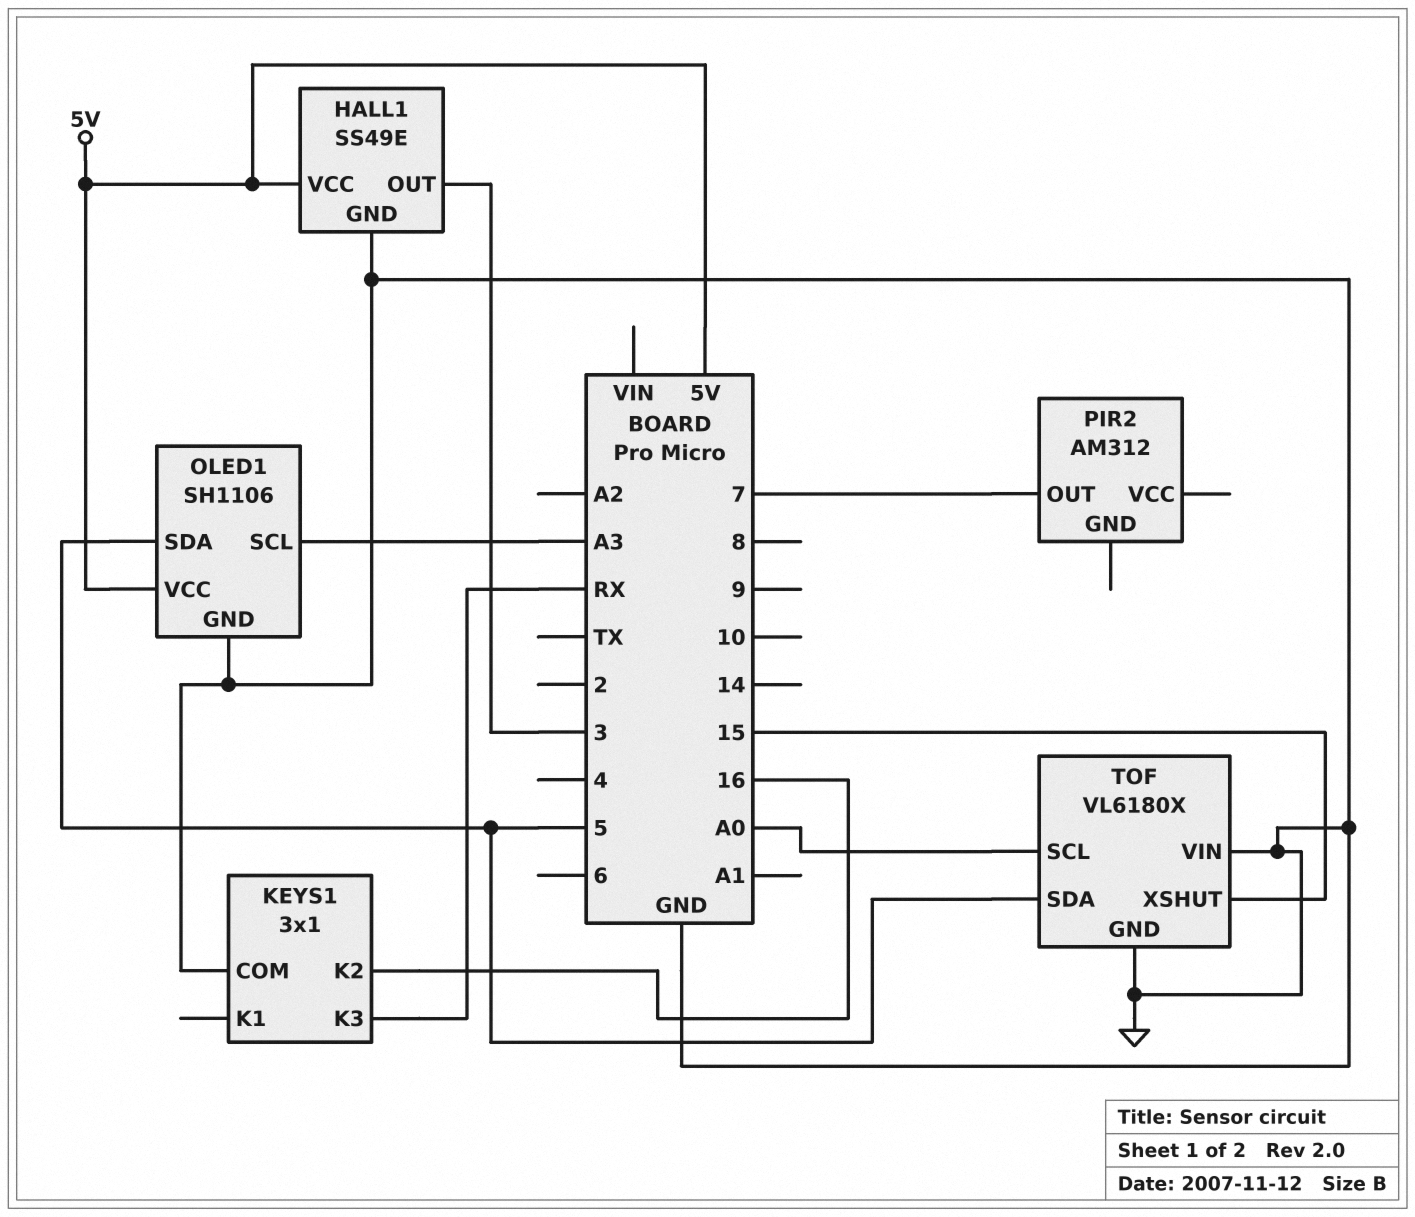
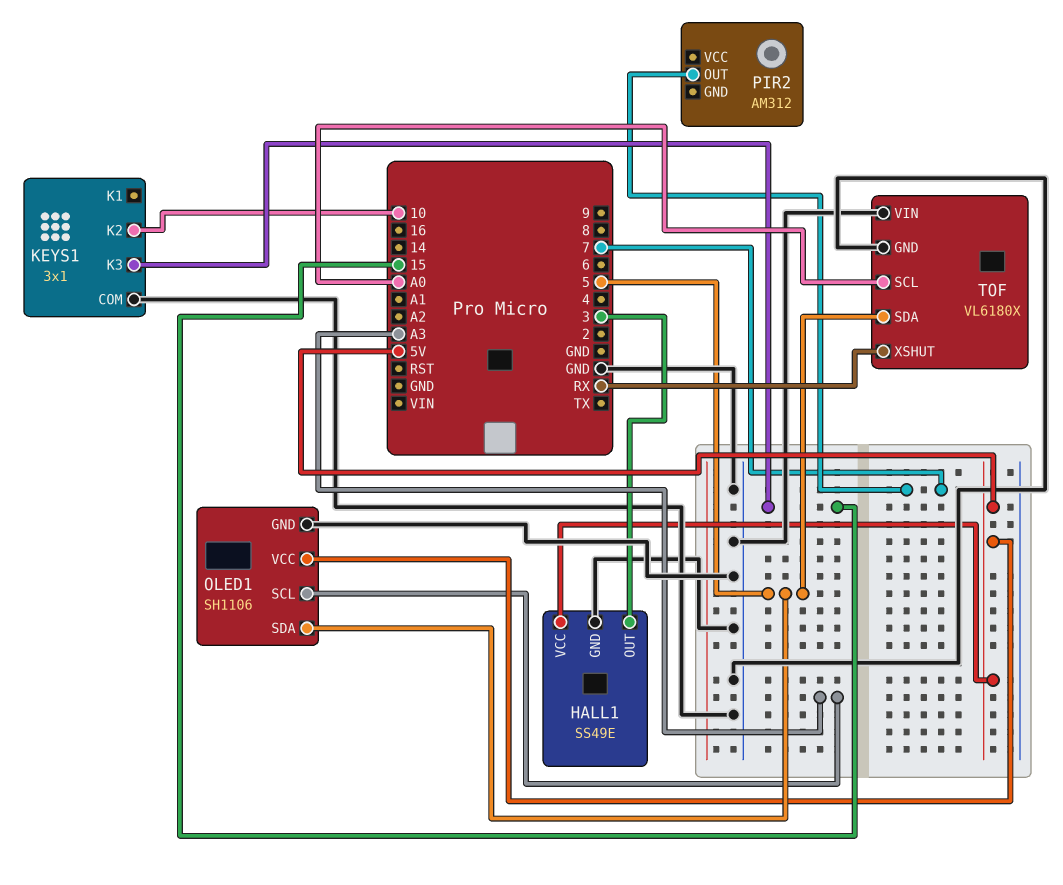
KEYS1 pin K2: 16 -> 10
KEYS1 pin K3: RX -> 15
TOF pin XSHUT: 15 -> RX

